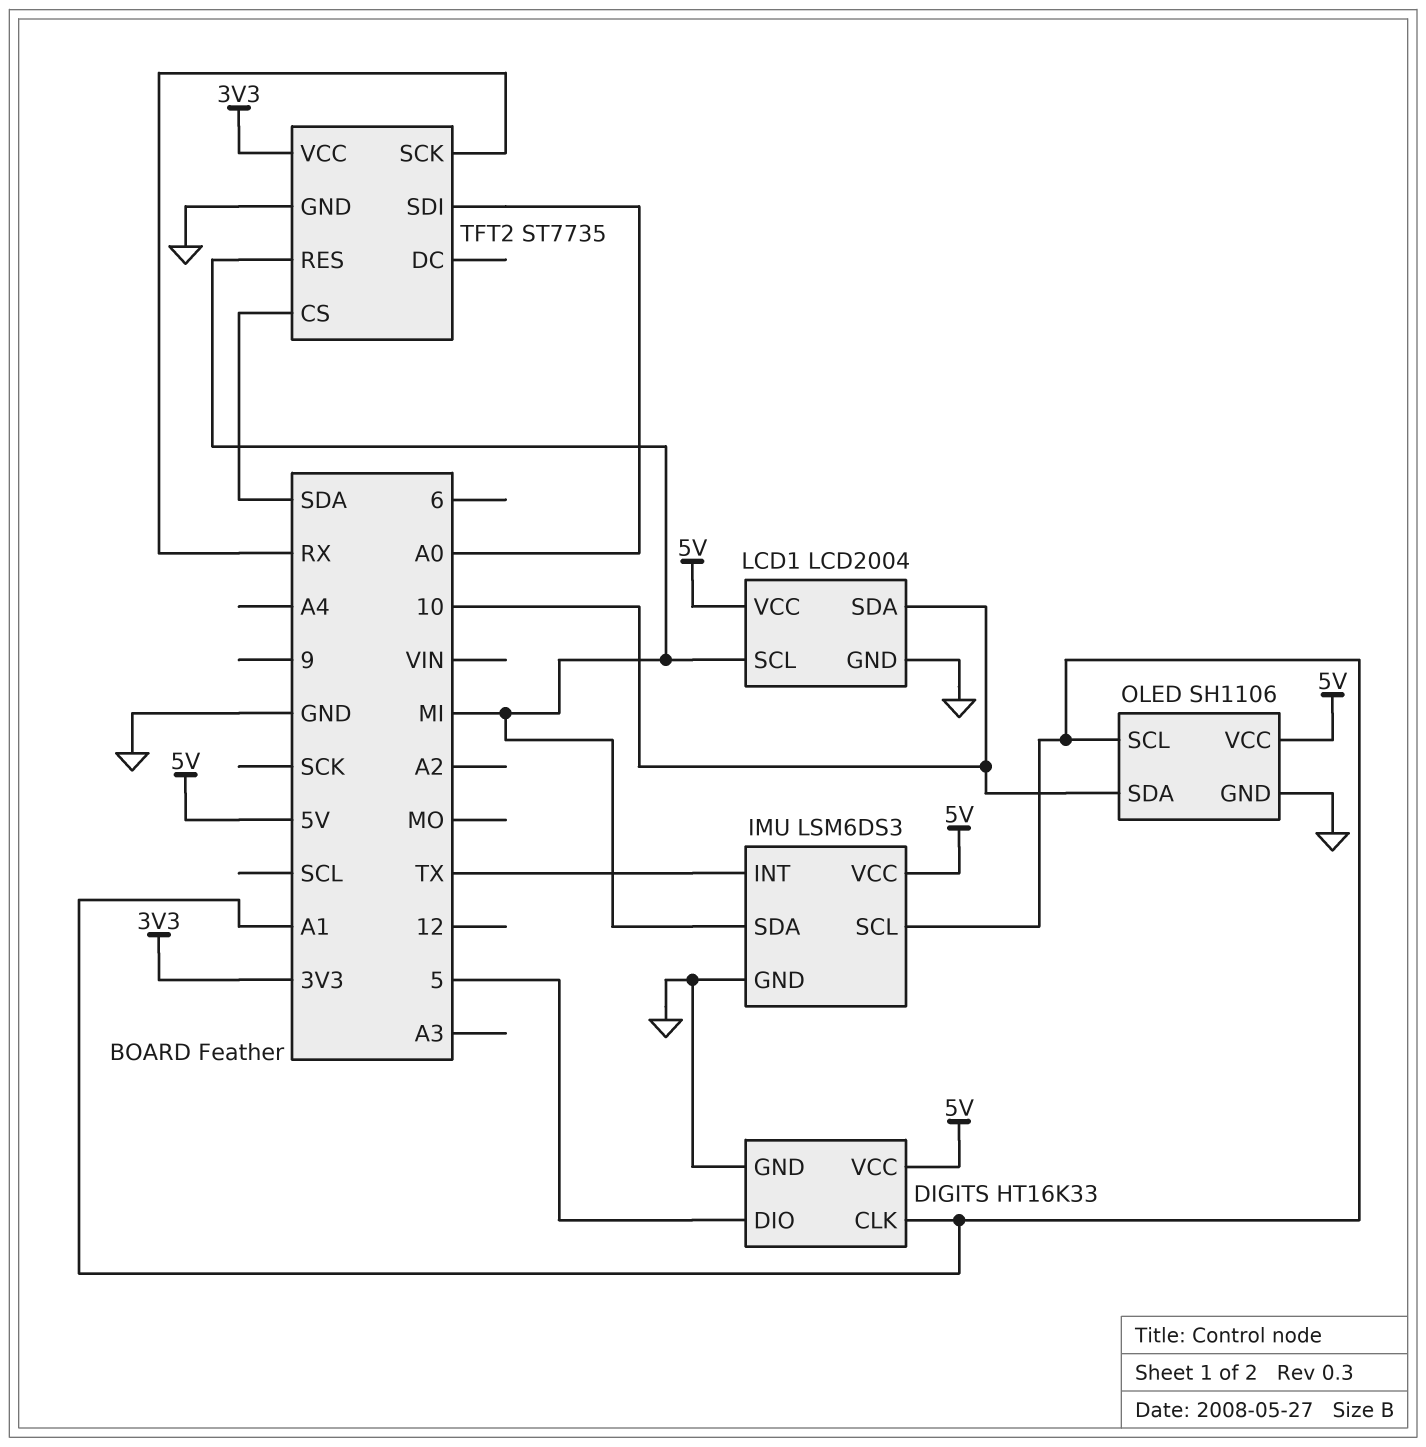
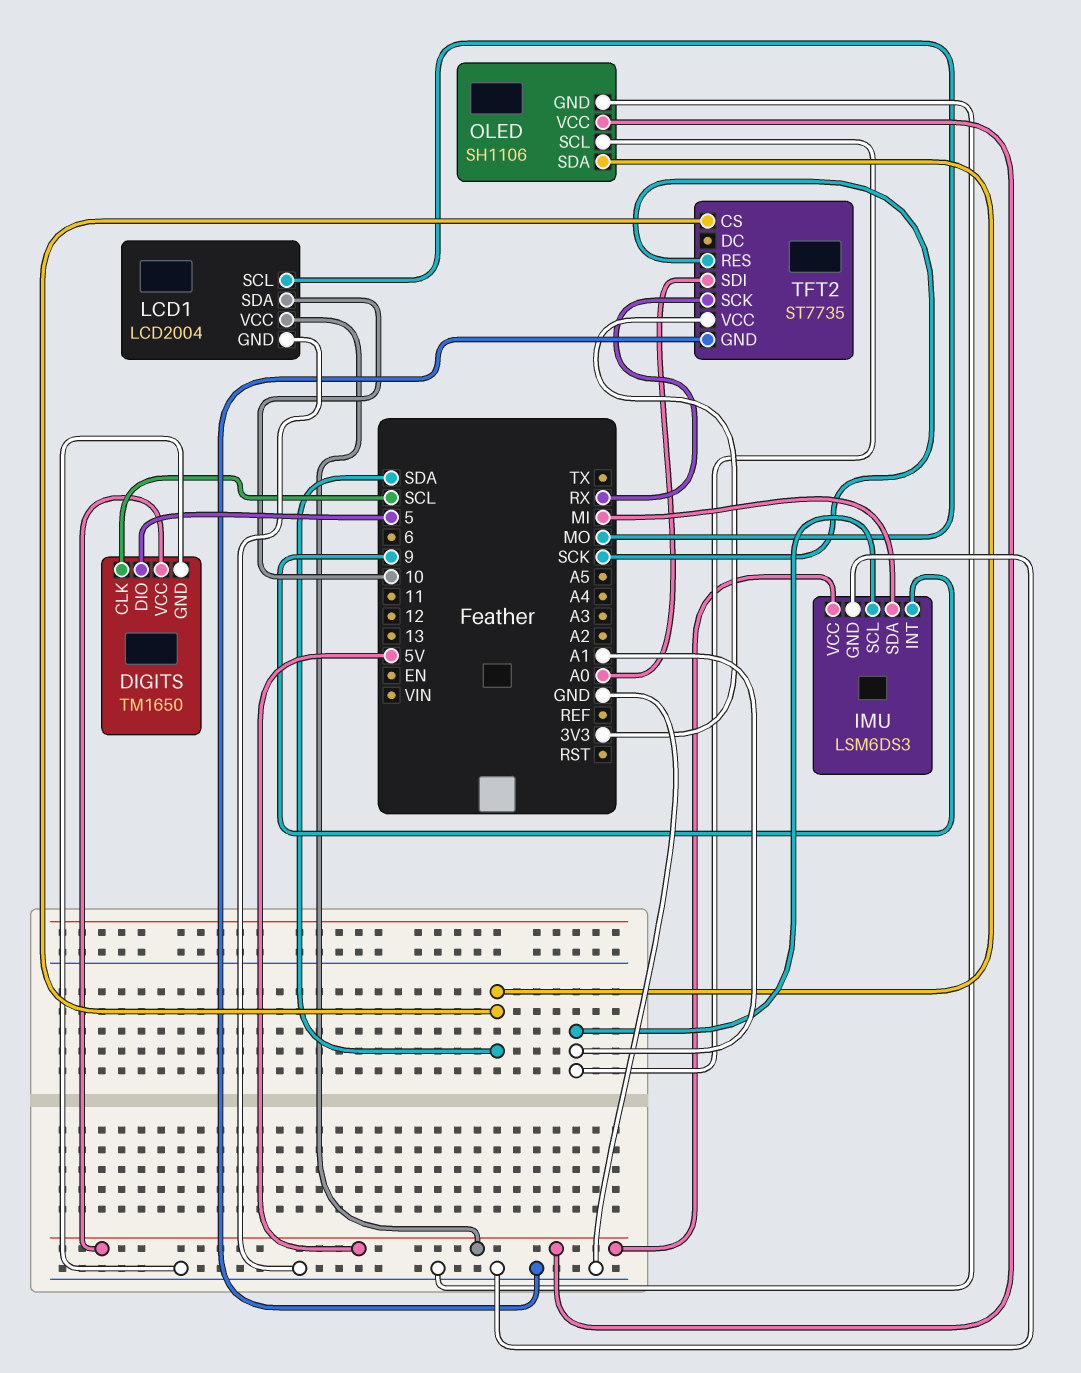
DIGITS: HT16K33 -> TM1650
DIGITS pin CLK: A1 -> SCL
IMU pin INT: TX -> 9
LCD1 pin SCL: MI -> MO
OLED pin SDA: 10 -> SDA
TFT2 pin RES: MI -> SCK

